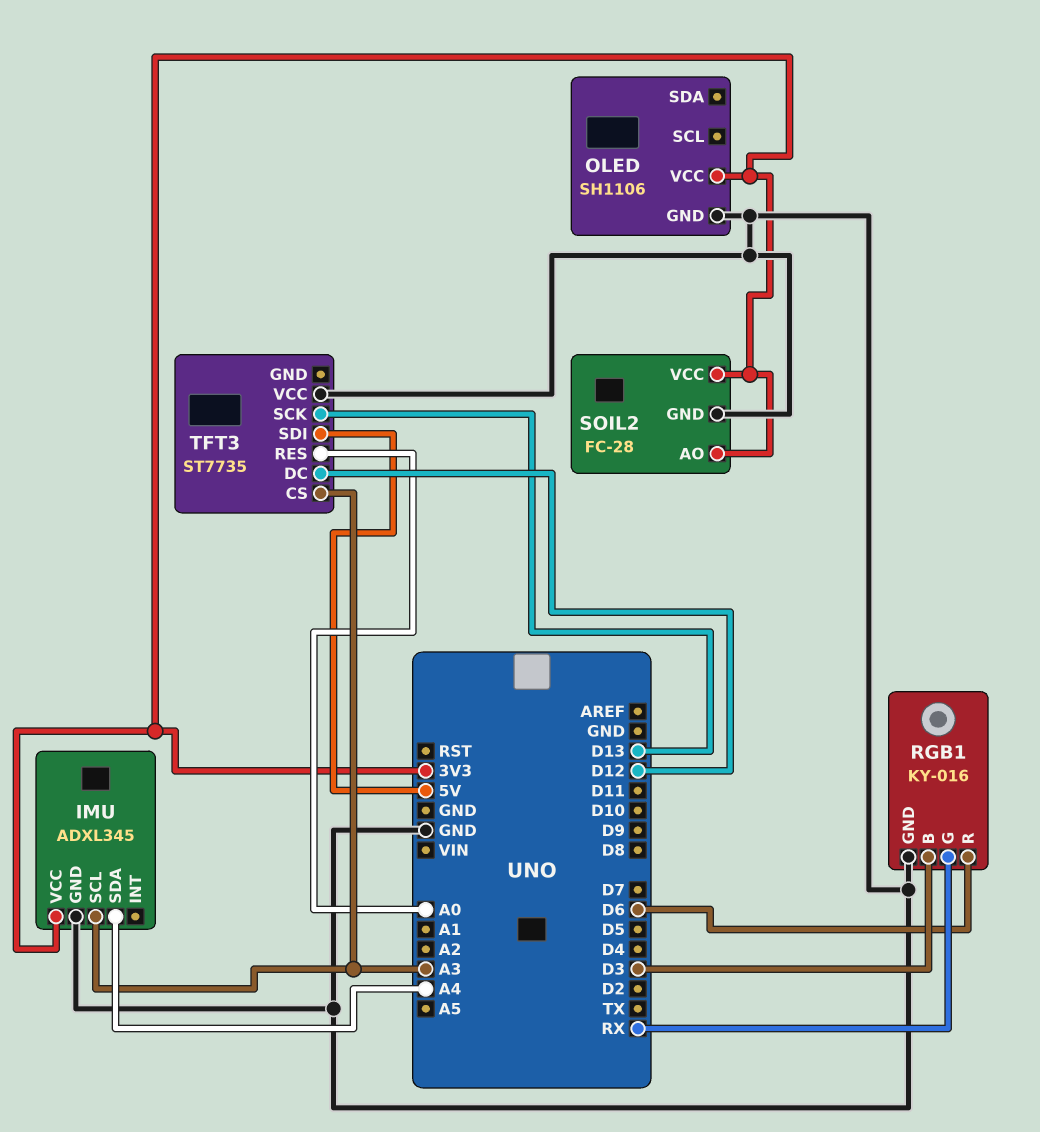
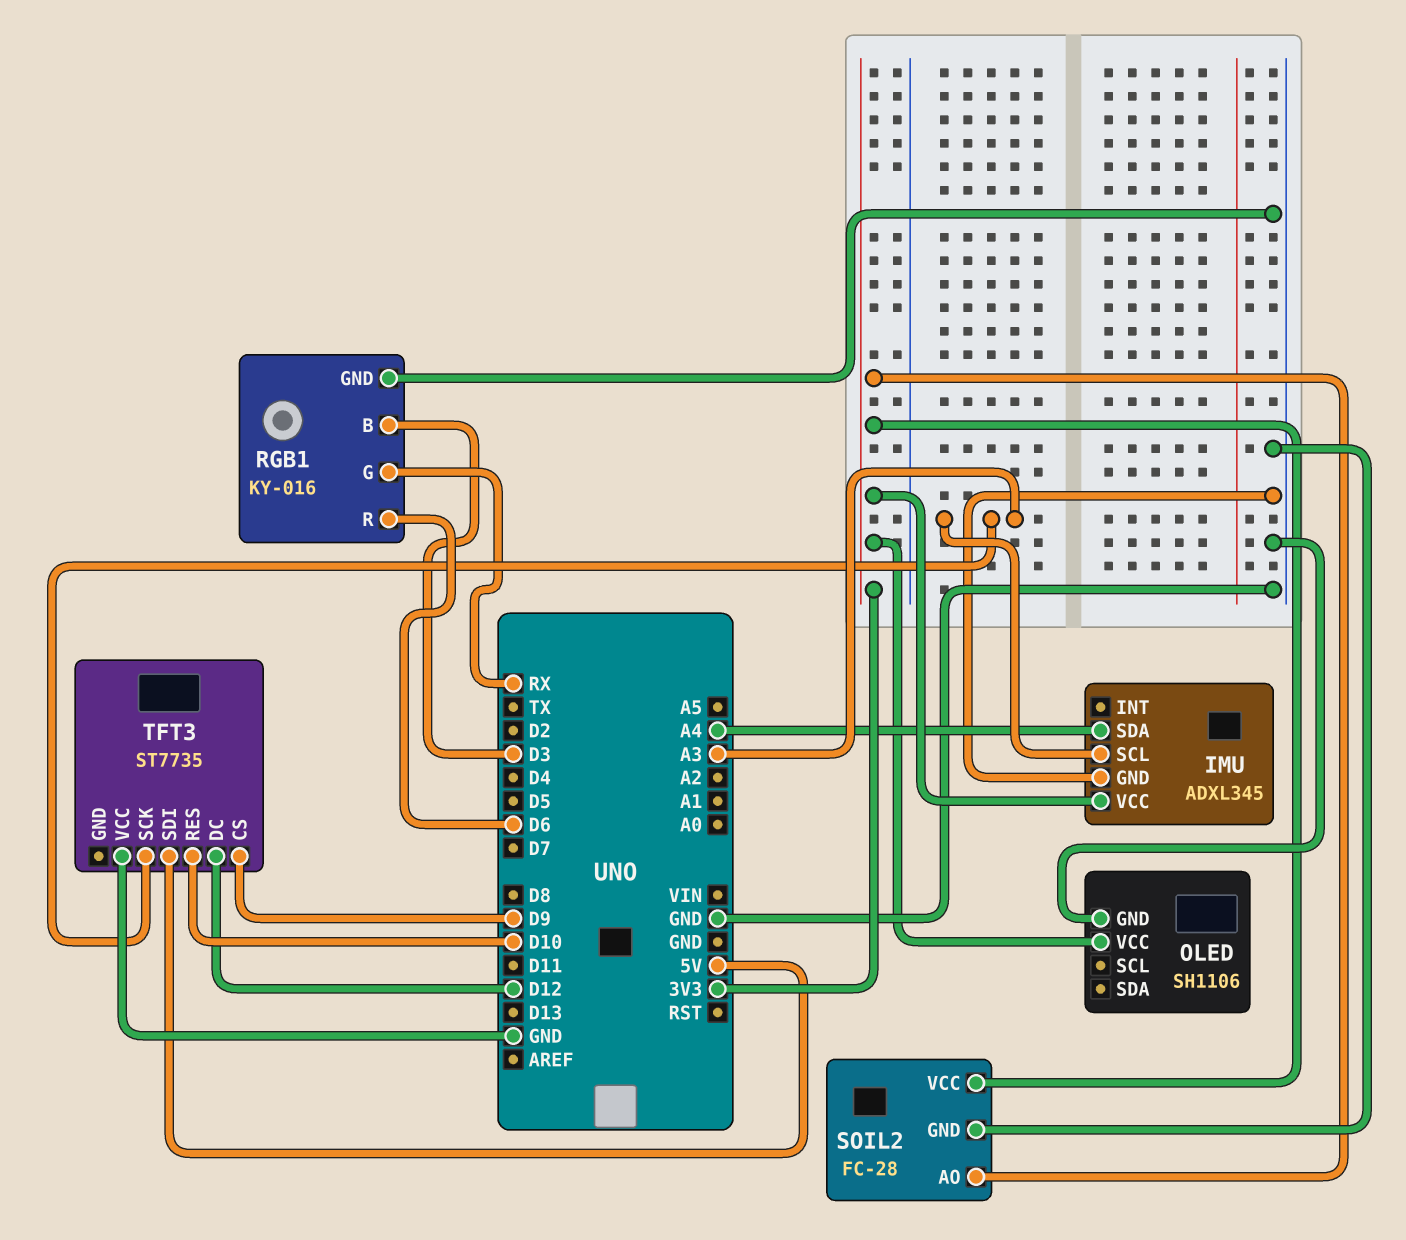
TFT3 pin CS: A3 -> D9
TFT3 pin RES: A0 -> D10
TFT3 pin SCK: D13 -> A3

